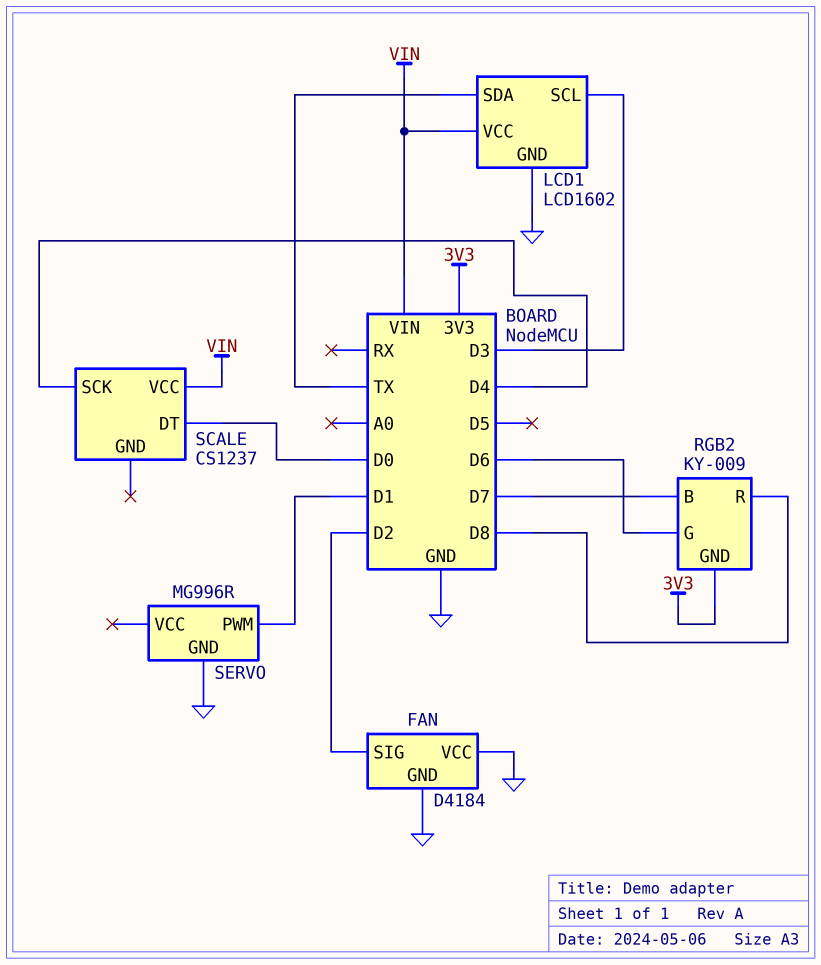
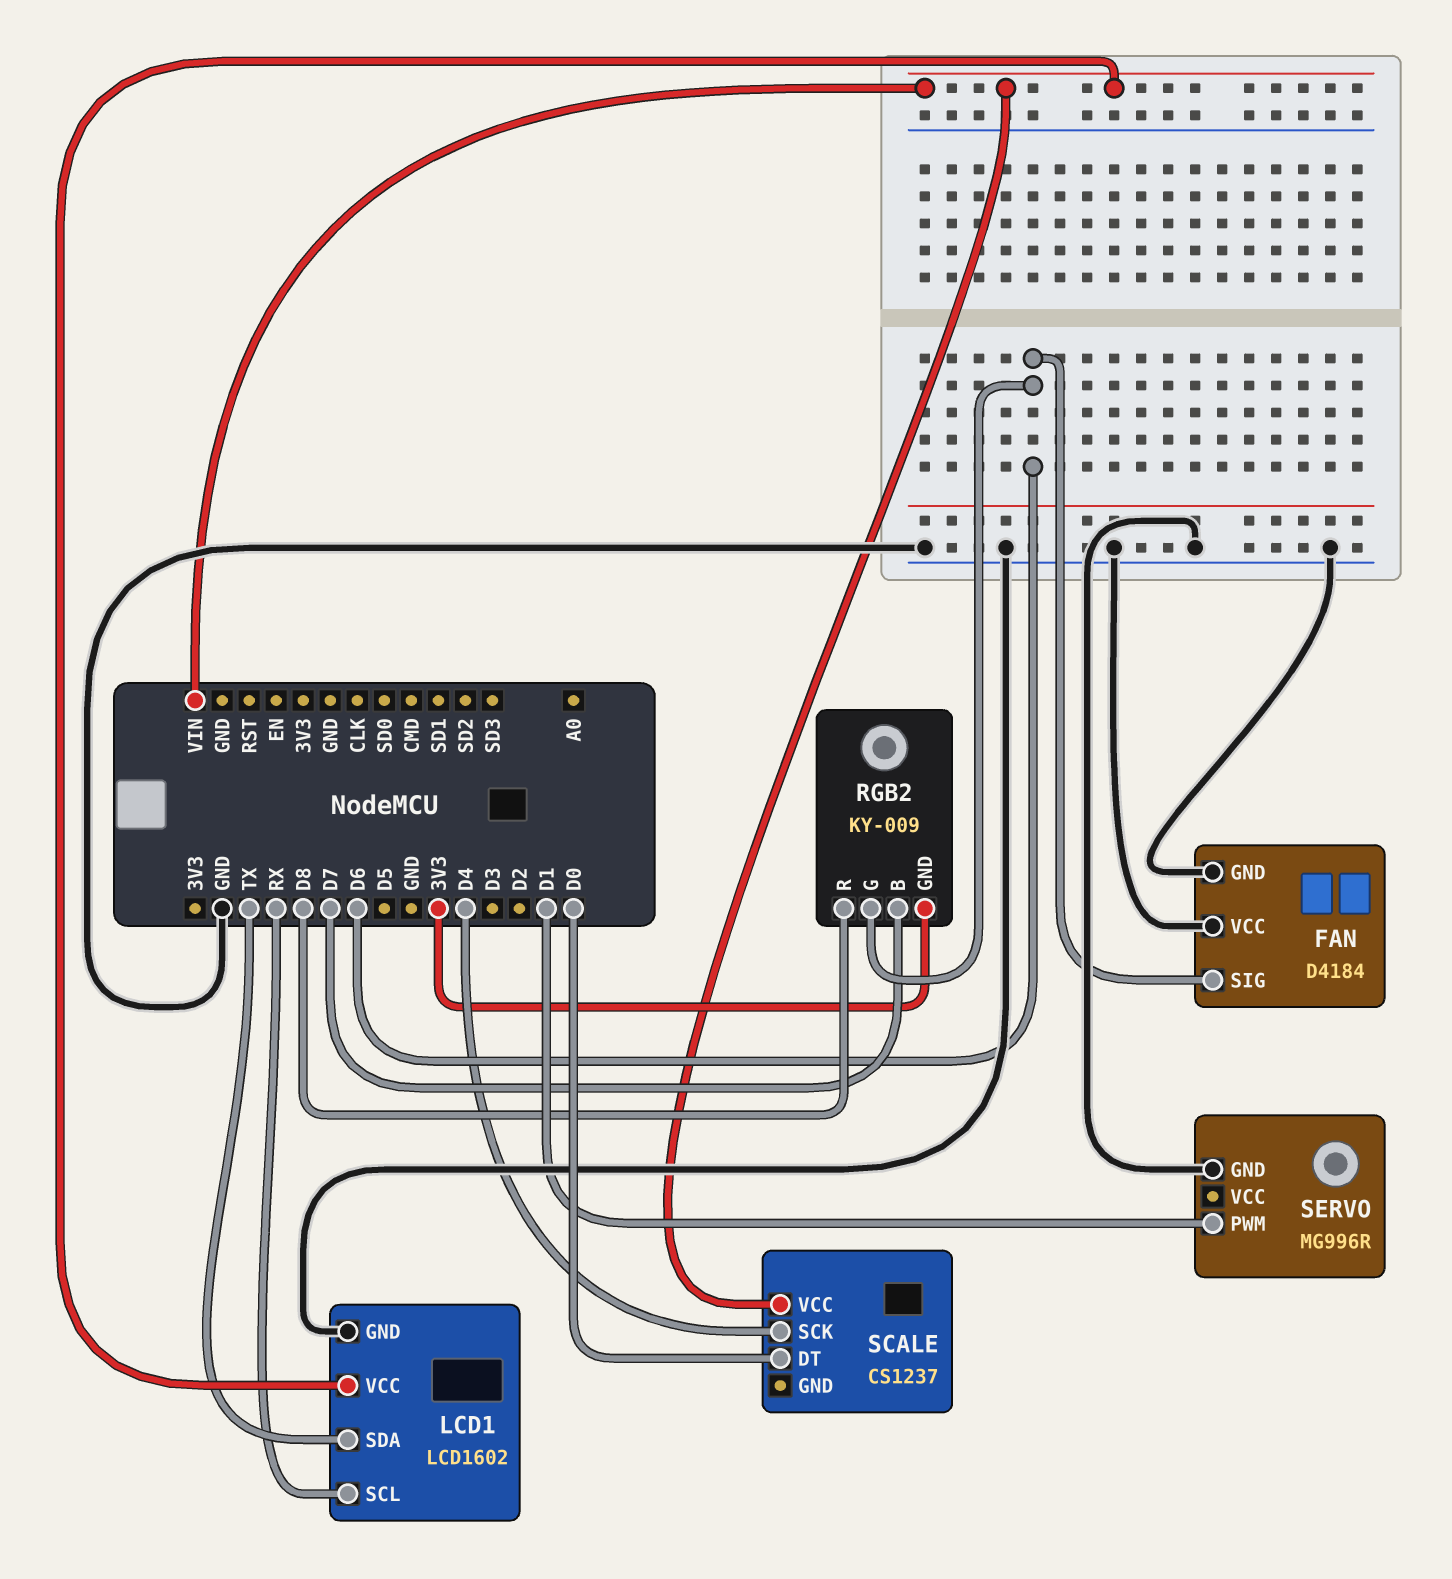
FAN pin SIG: D2 -> D6
LCD1 pin SCL: D3 -> RX

